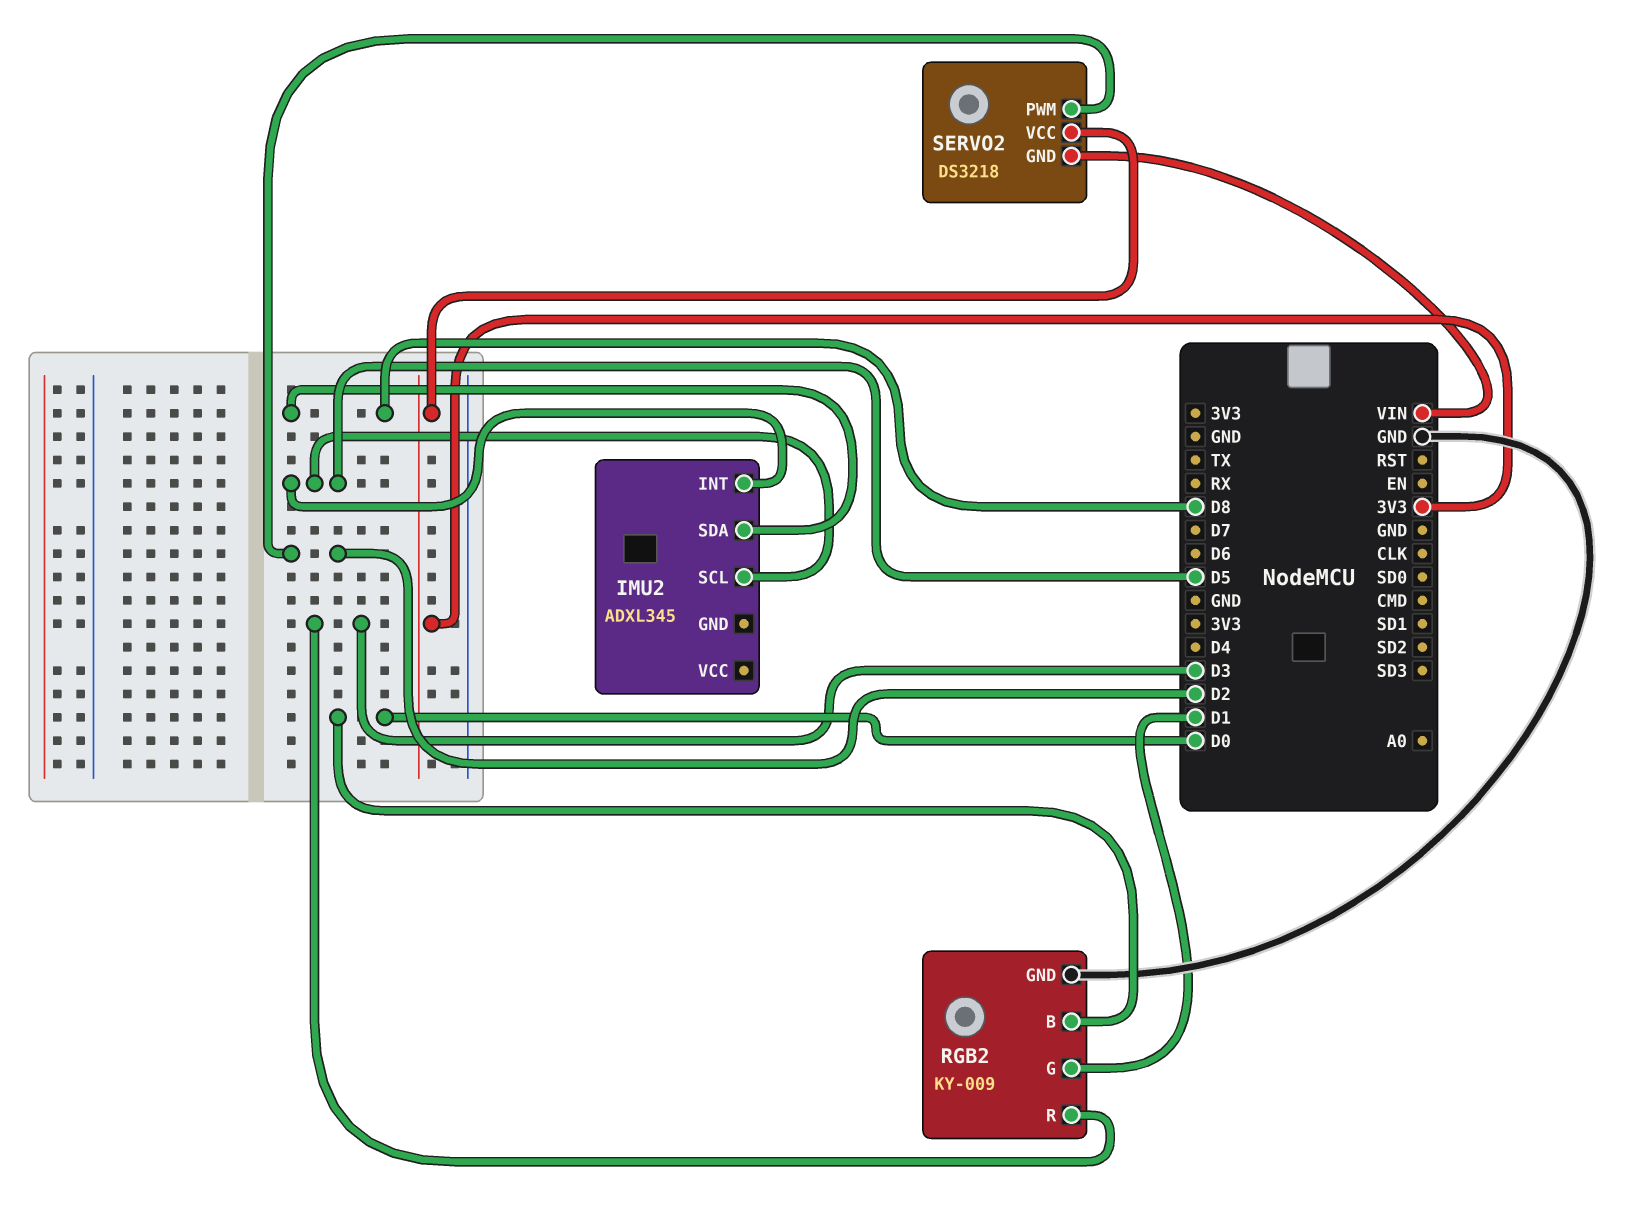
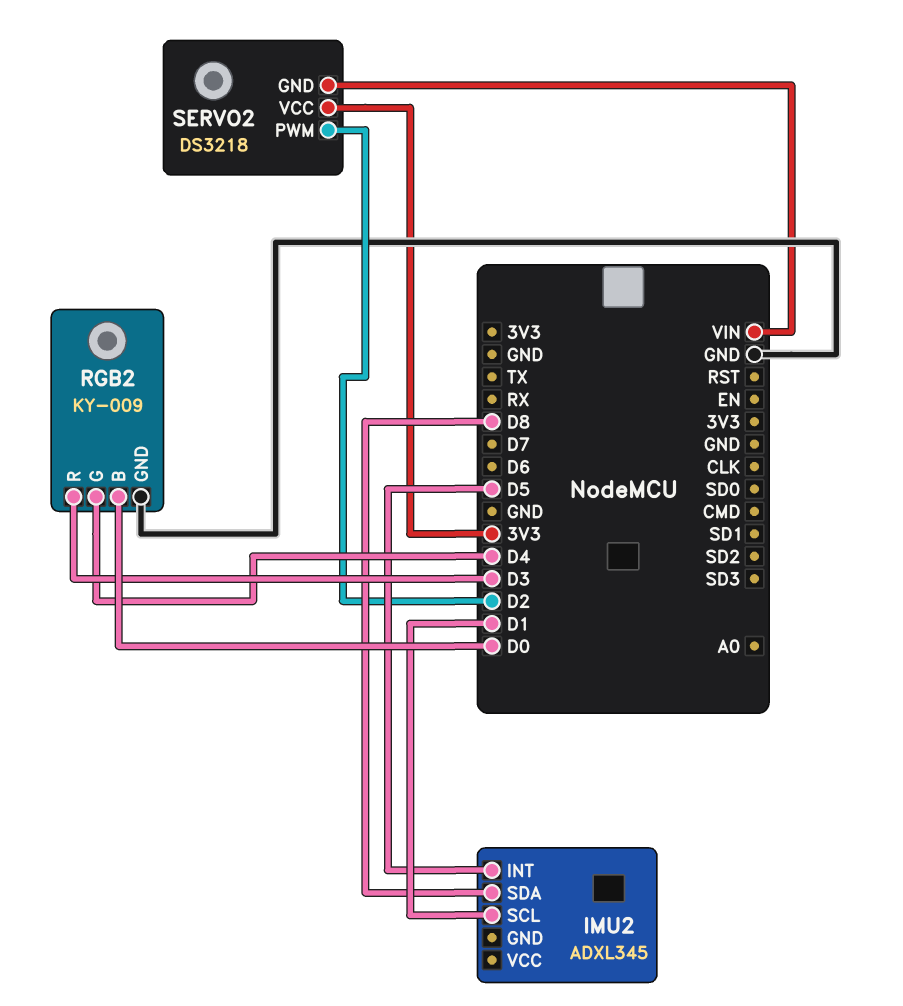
IMU2 pin SCL: D5 -> D1
RGB2 pin G: D1 -> D4

